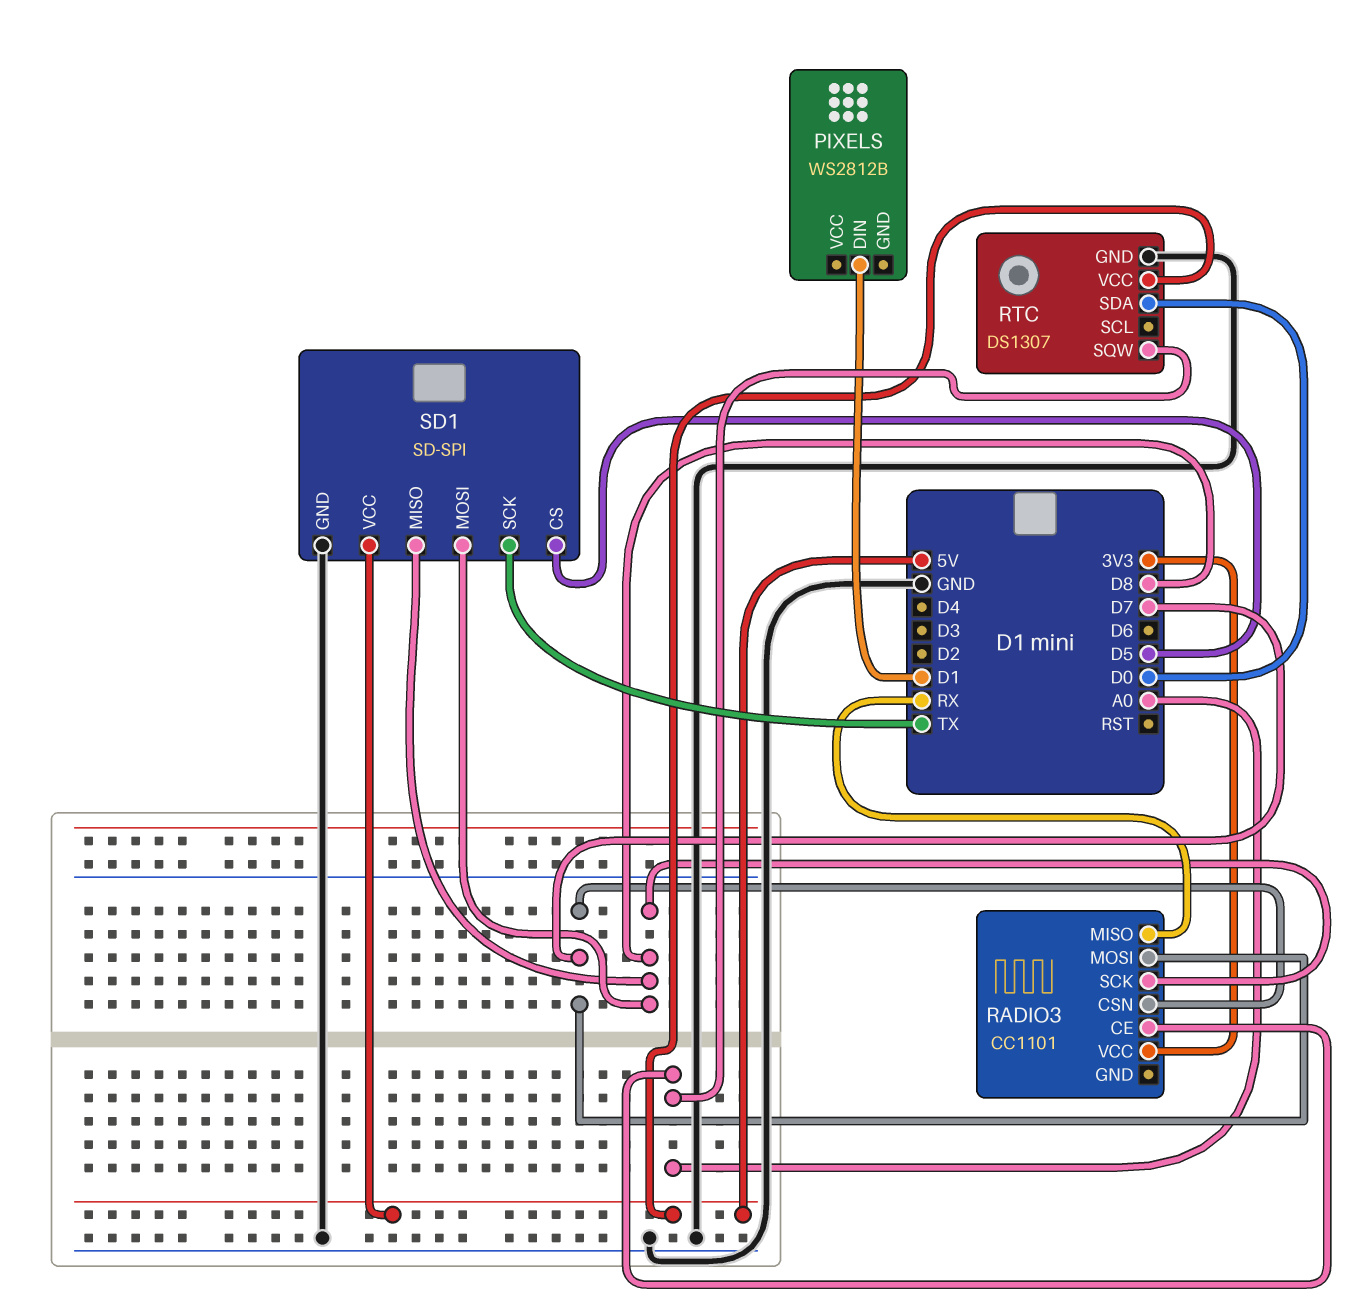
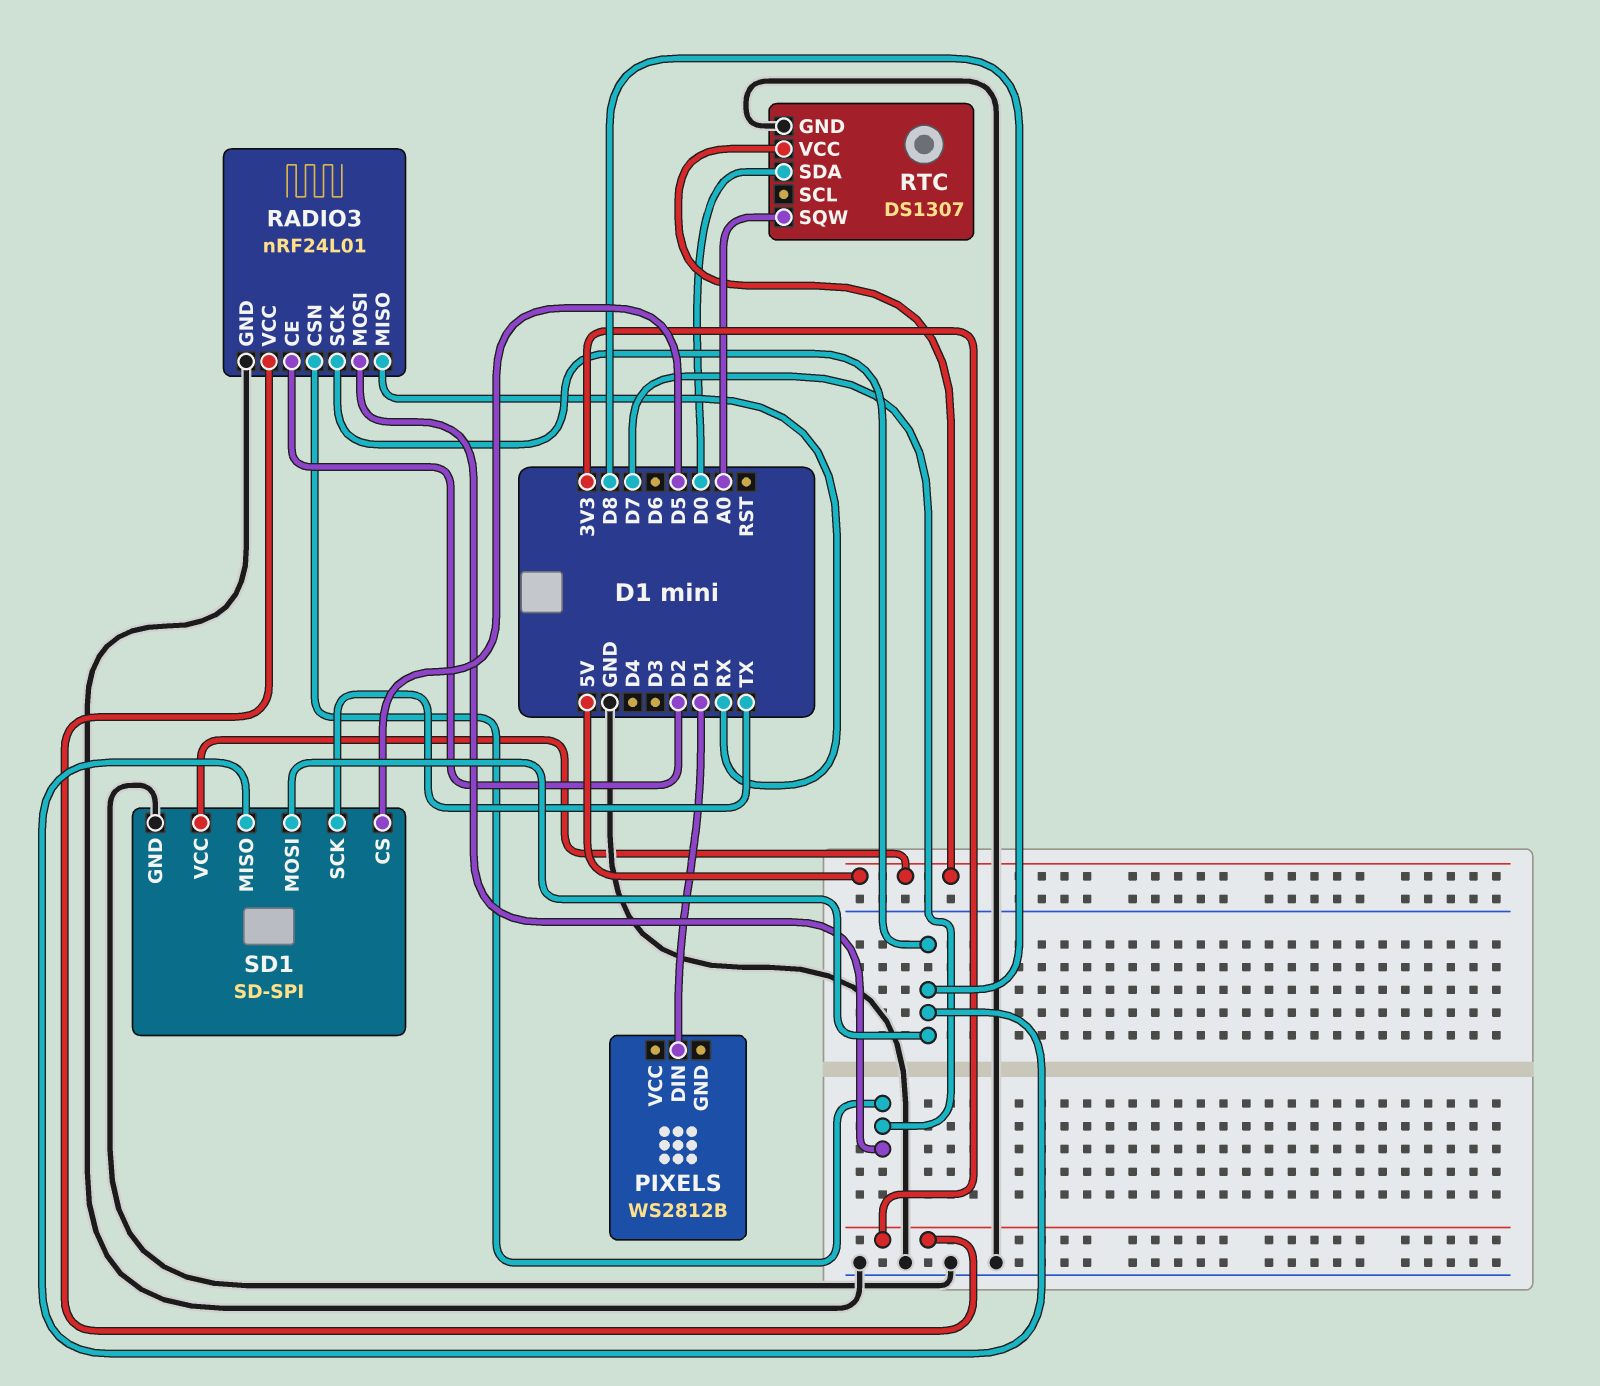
RADIO3: CC1101 -> nRF24L01
RADIO3 pin CE: A0 -> D2
RADIO3 pin GND: none -> GND

